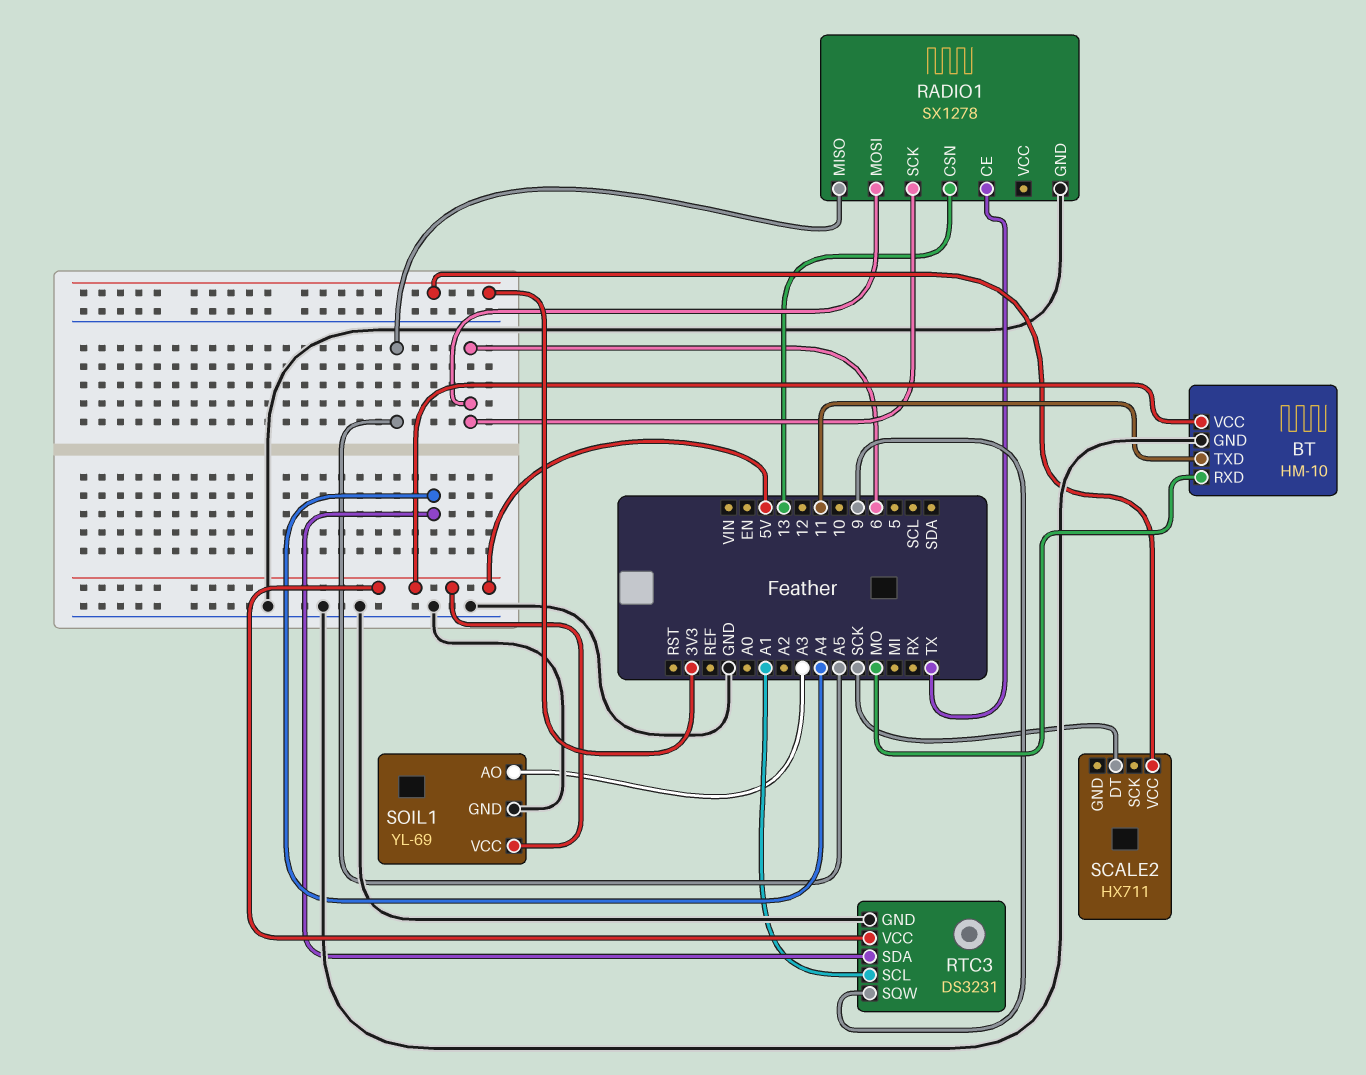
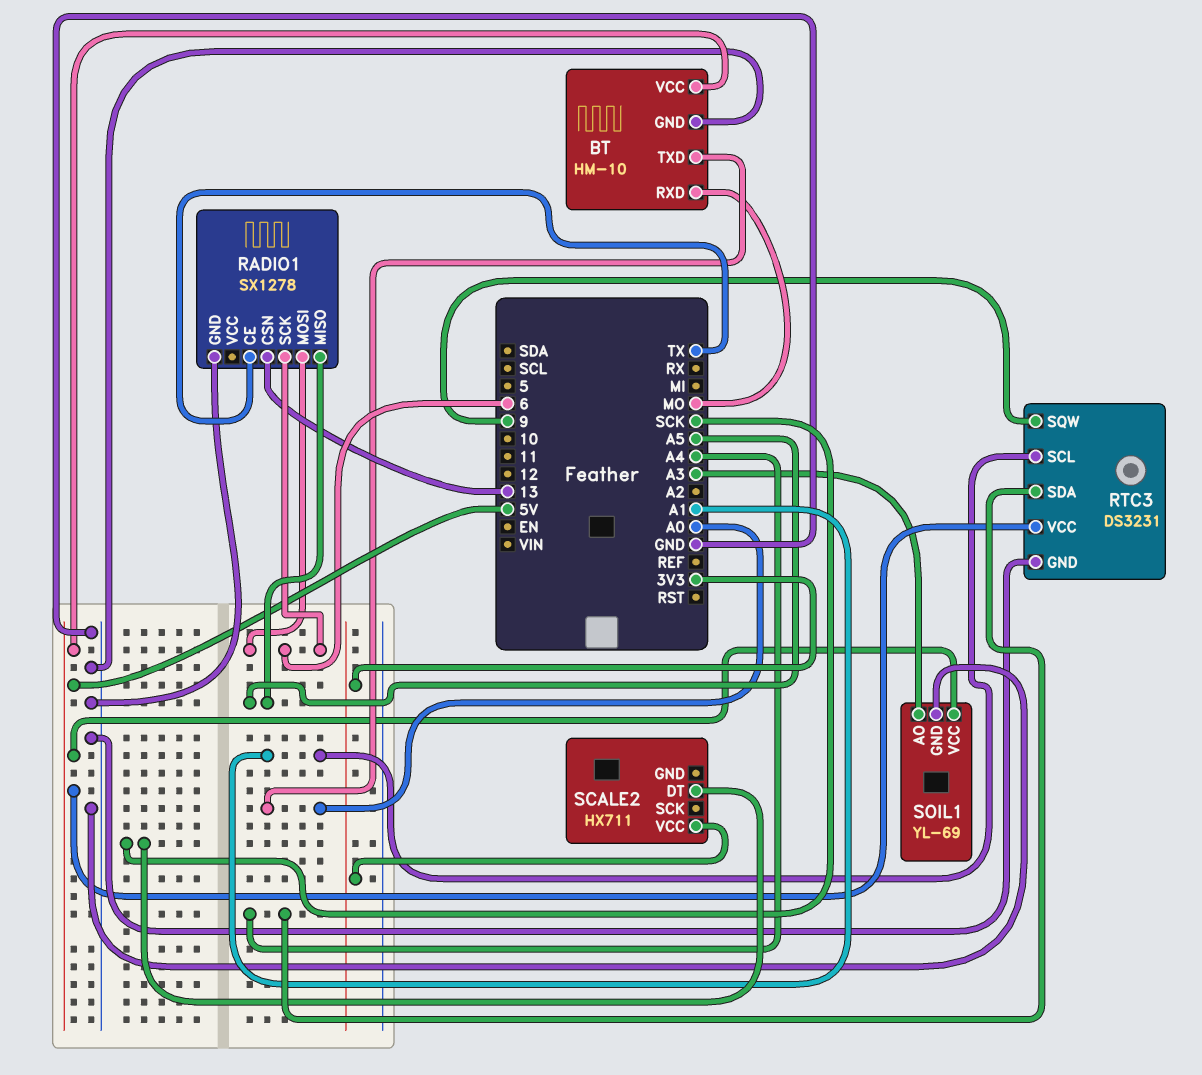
BT pin TXD: 11 -> A0

